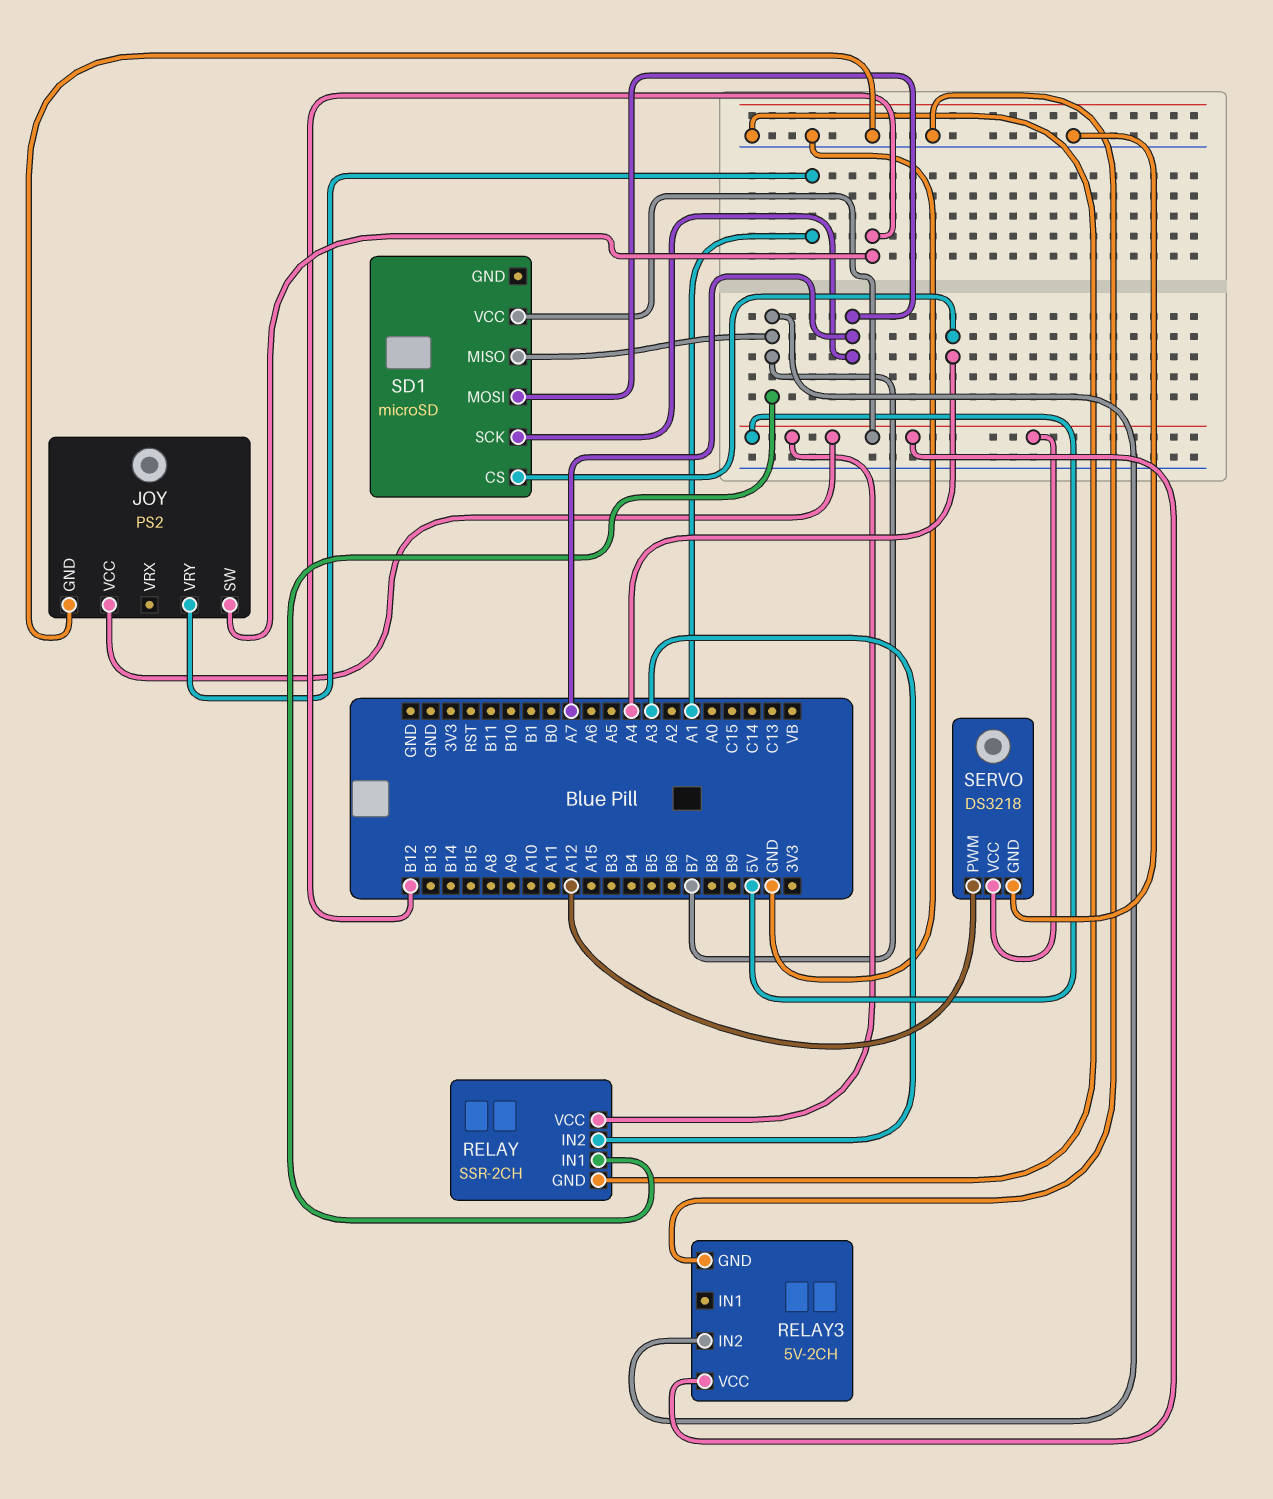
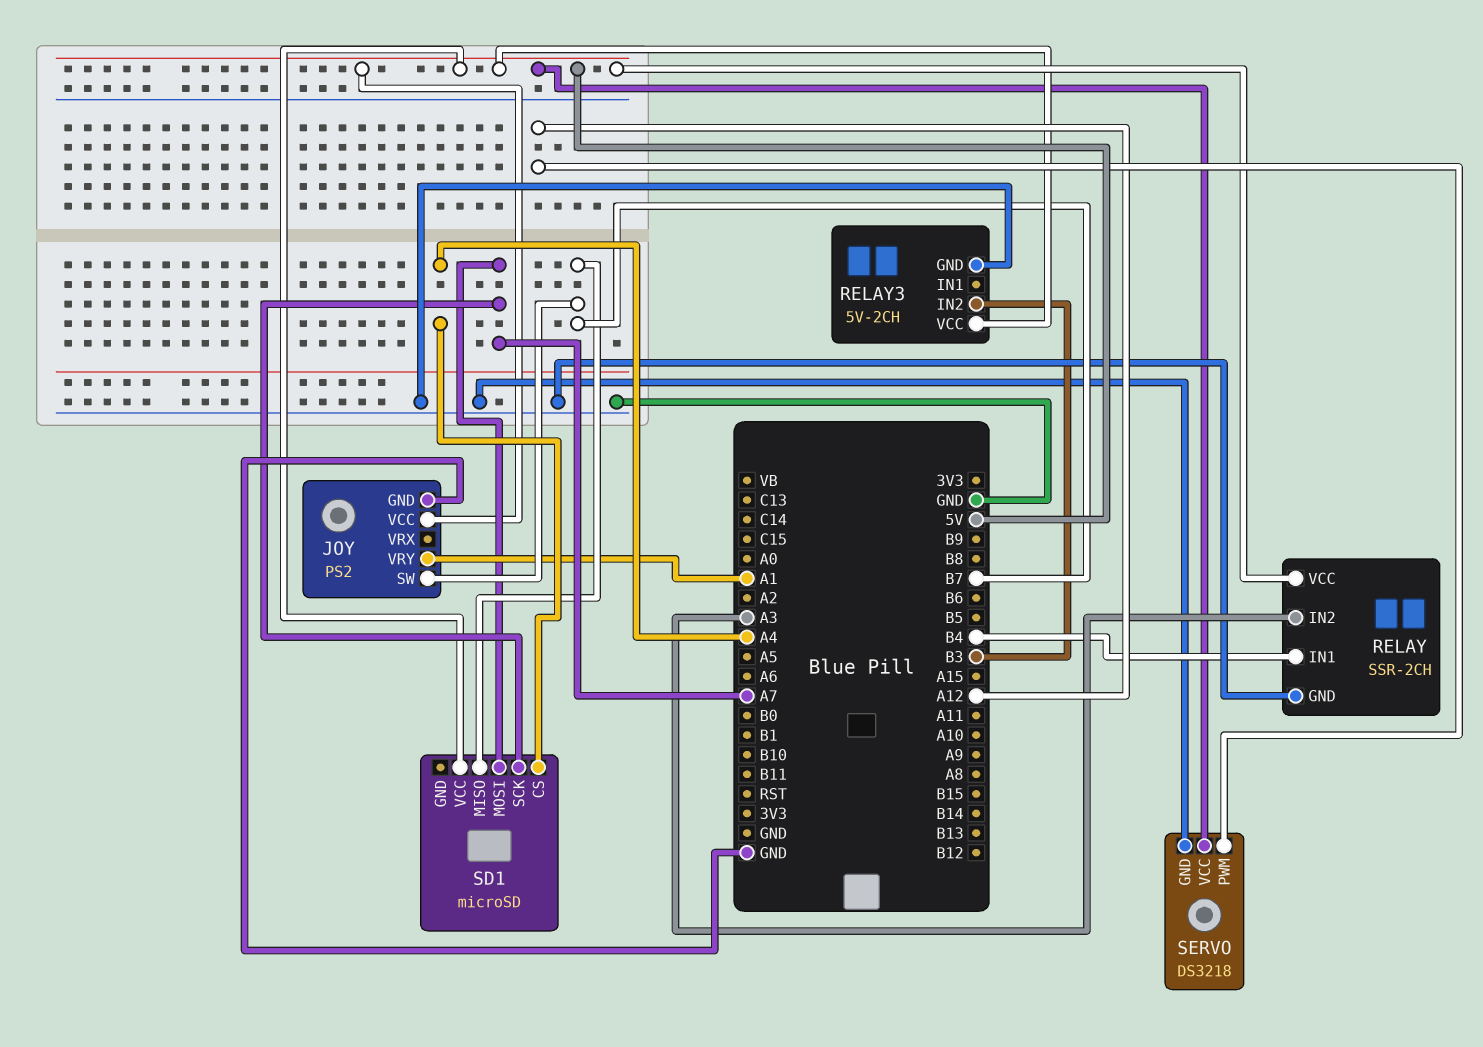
JOY pin SW: B12 -> B7
RELAY pin IN1: B7 -> B4
RELAY3 pin IN2: B7 -> B3

